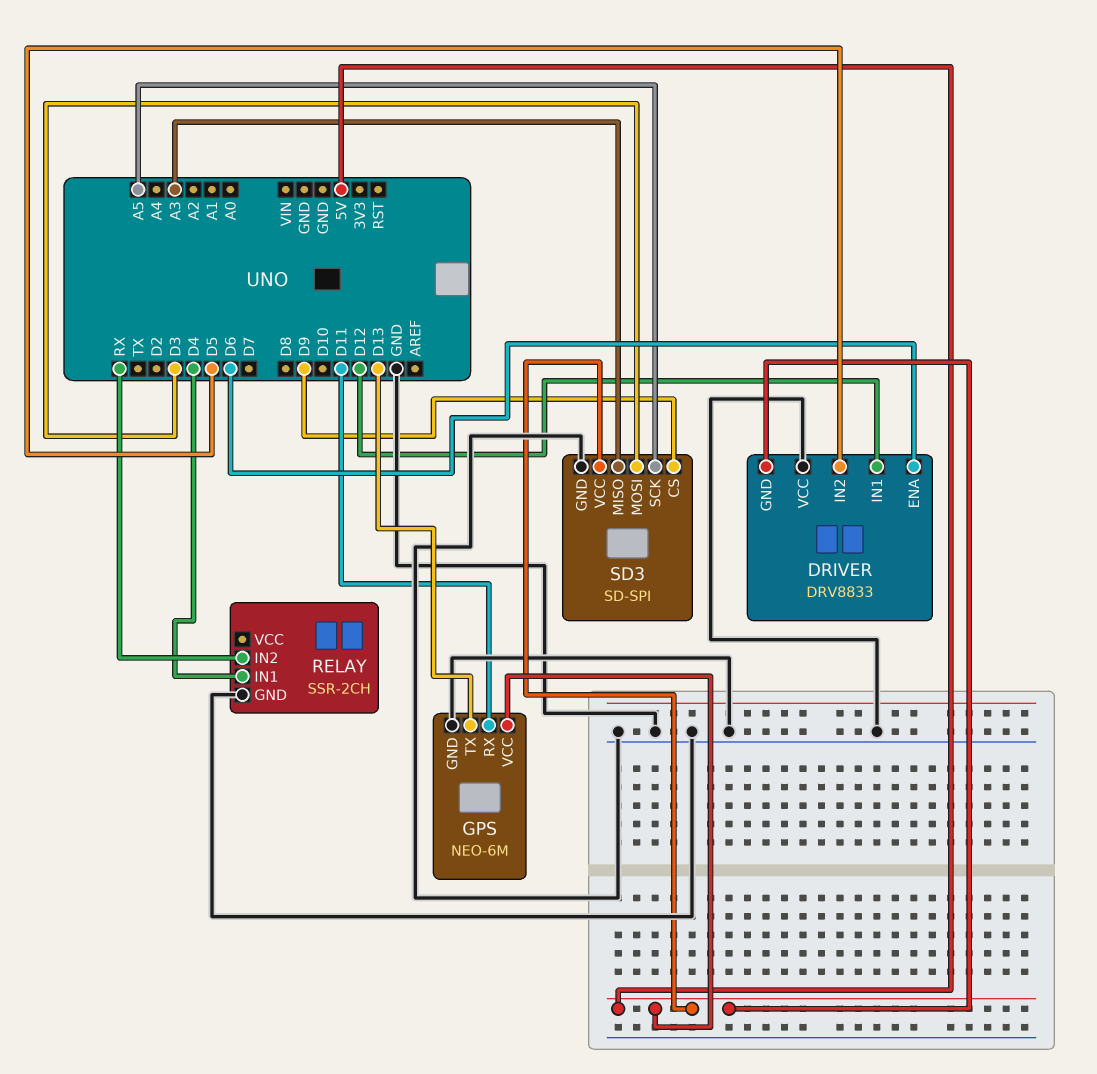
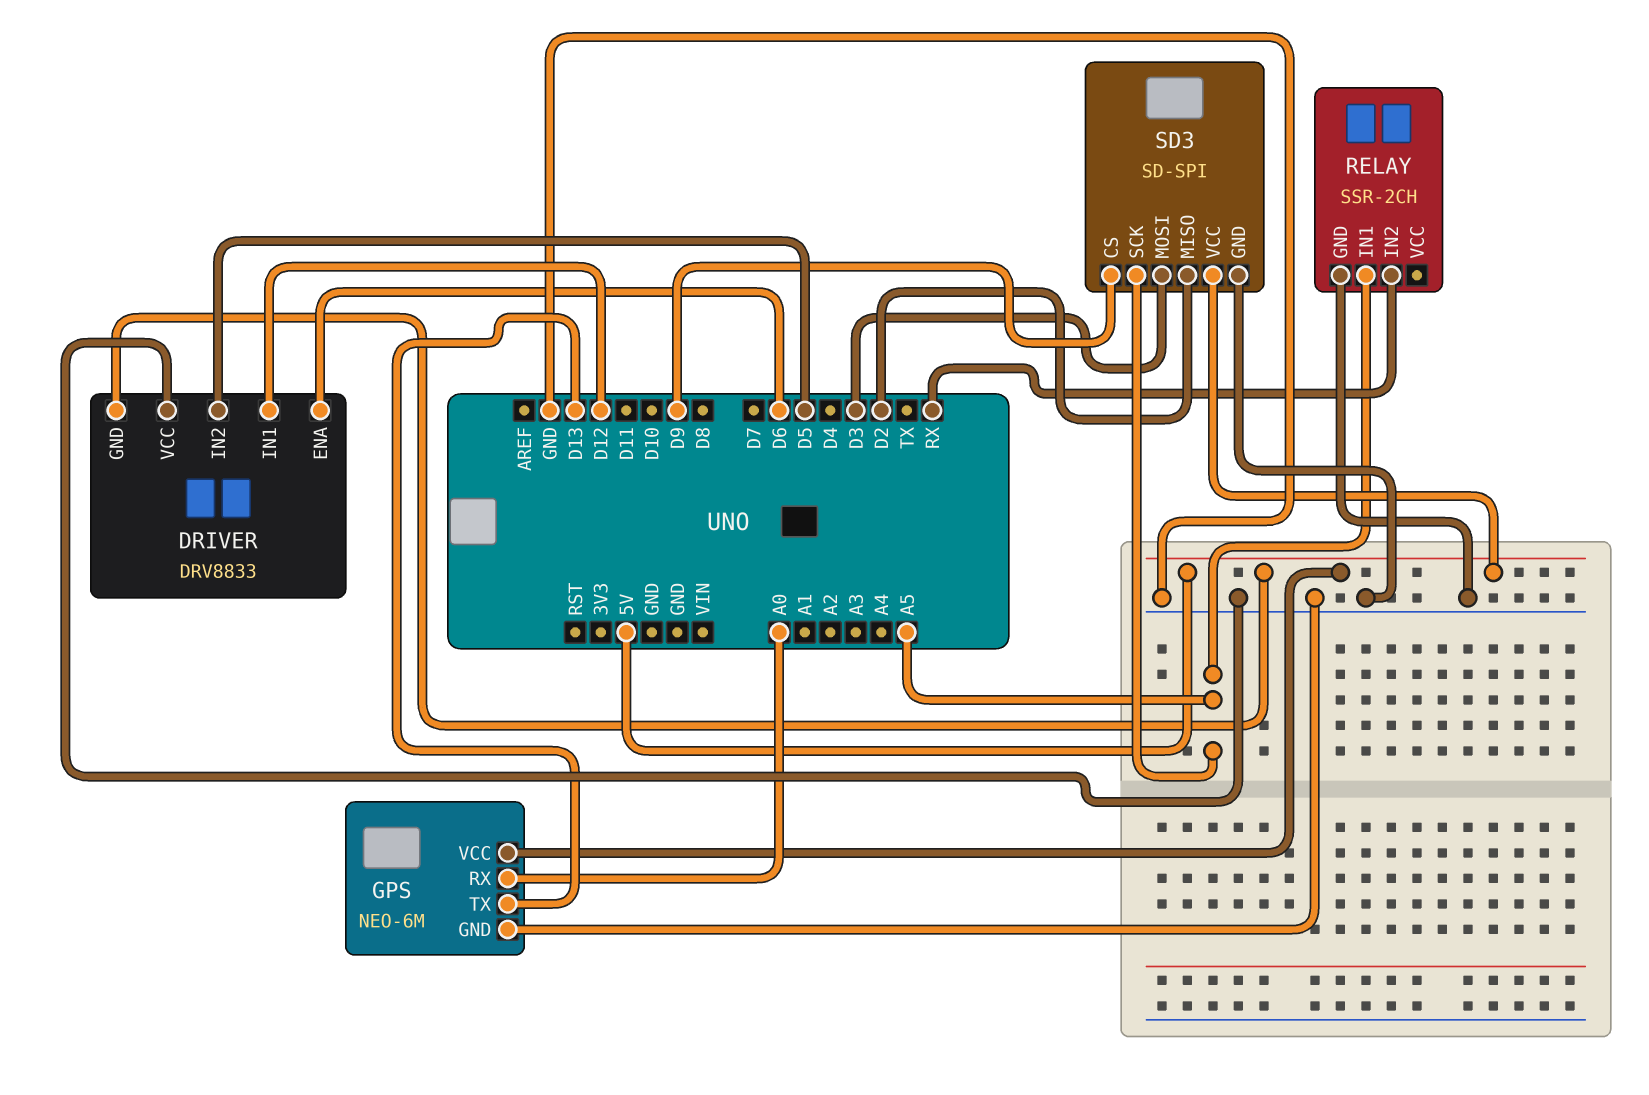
GPS pin RX: D11 -> A0
RELAY pin IN1: D4 -> A5
SD3 pin MISO: A3 -> D2

